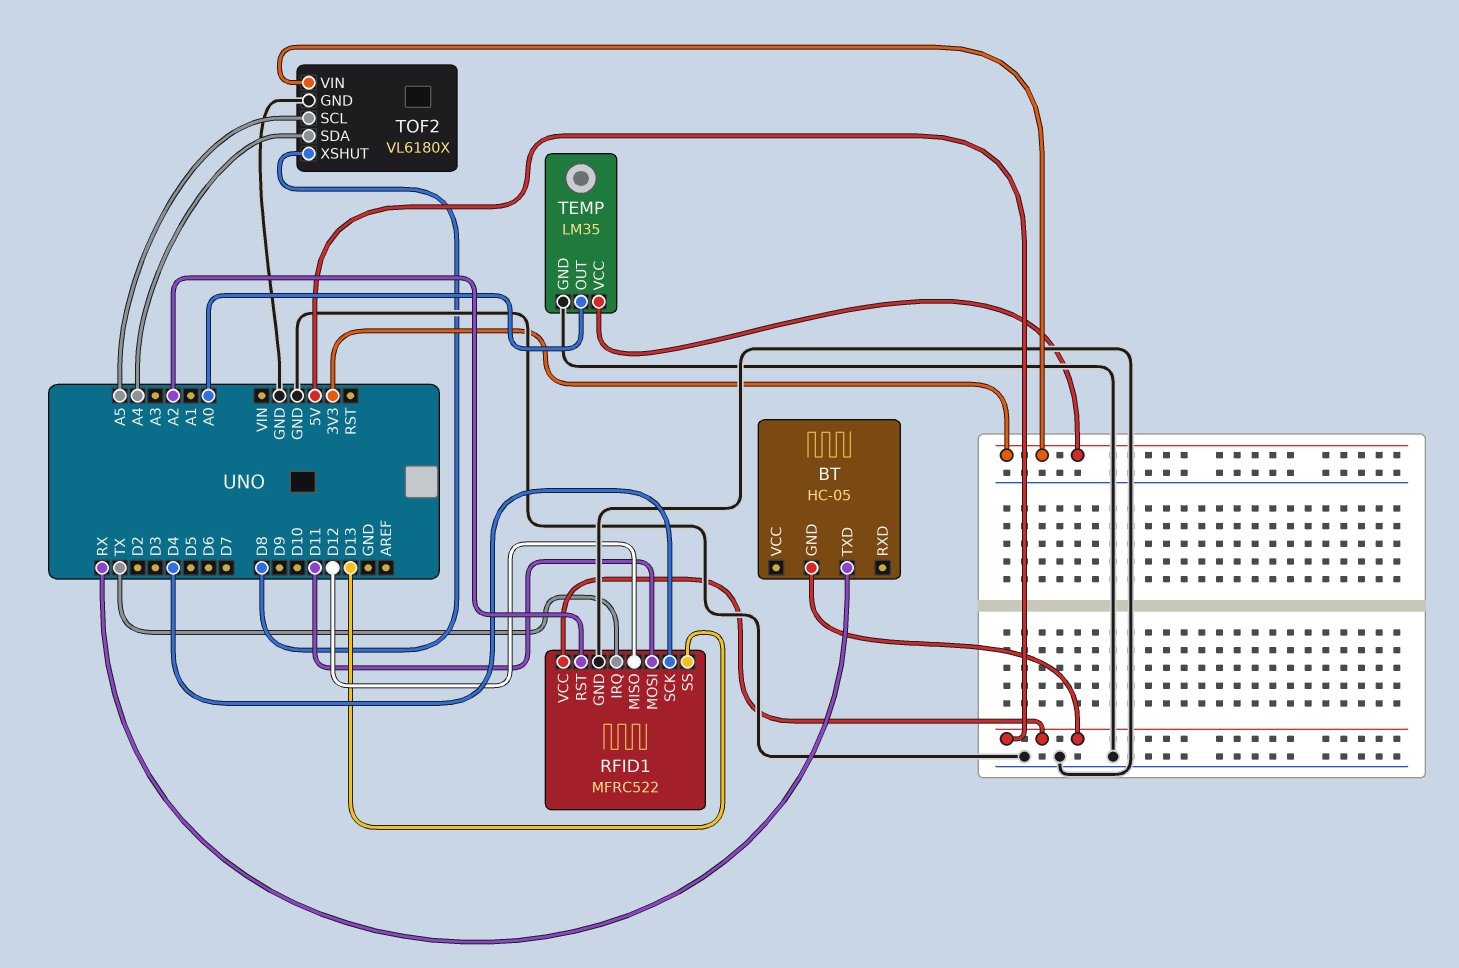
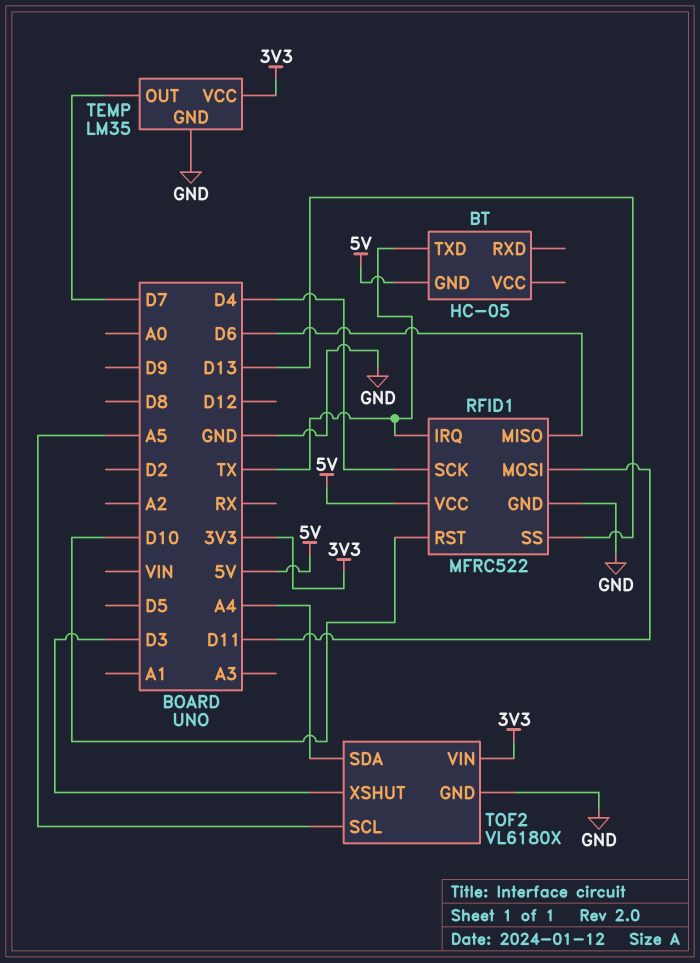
BT pin TXD: RX -> TX
RFID1 pin MISO: D12 -> D6
RFID1 pin RST: A2 -> D10
TEMP pin OUT: A0 -> D7
TOF2 pin XSHUT: D8 -> D3

